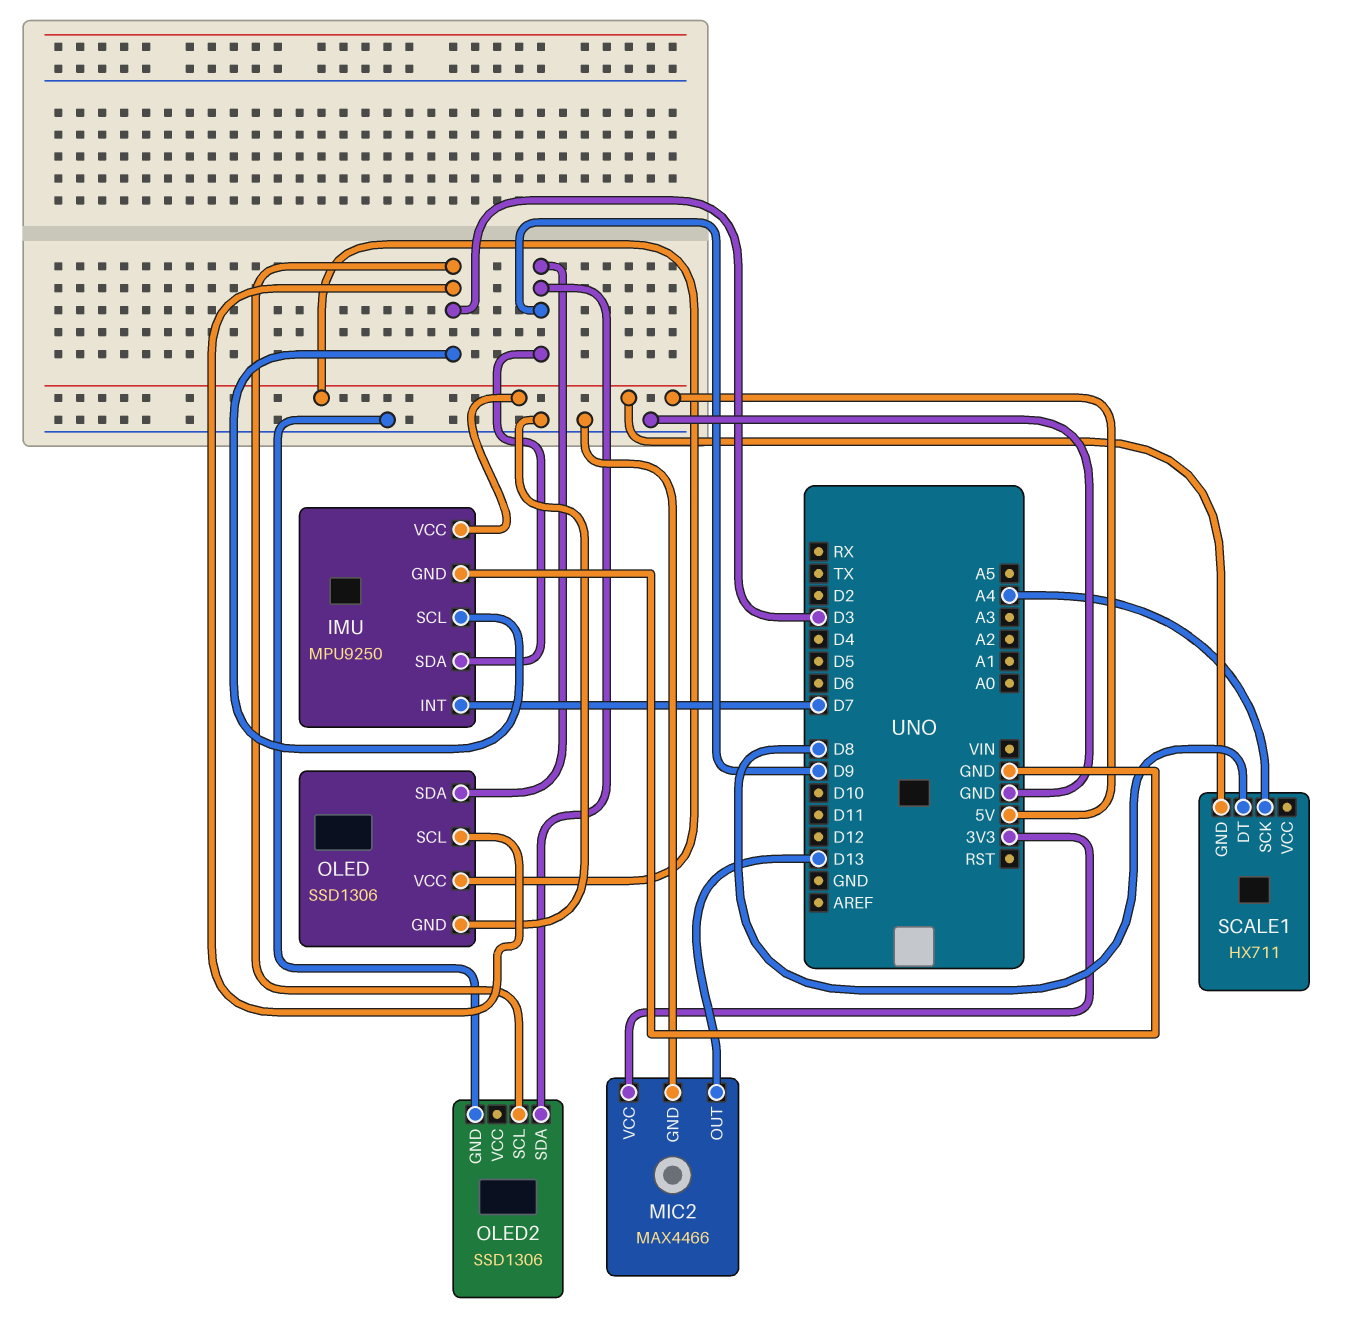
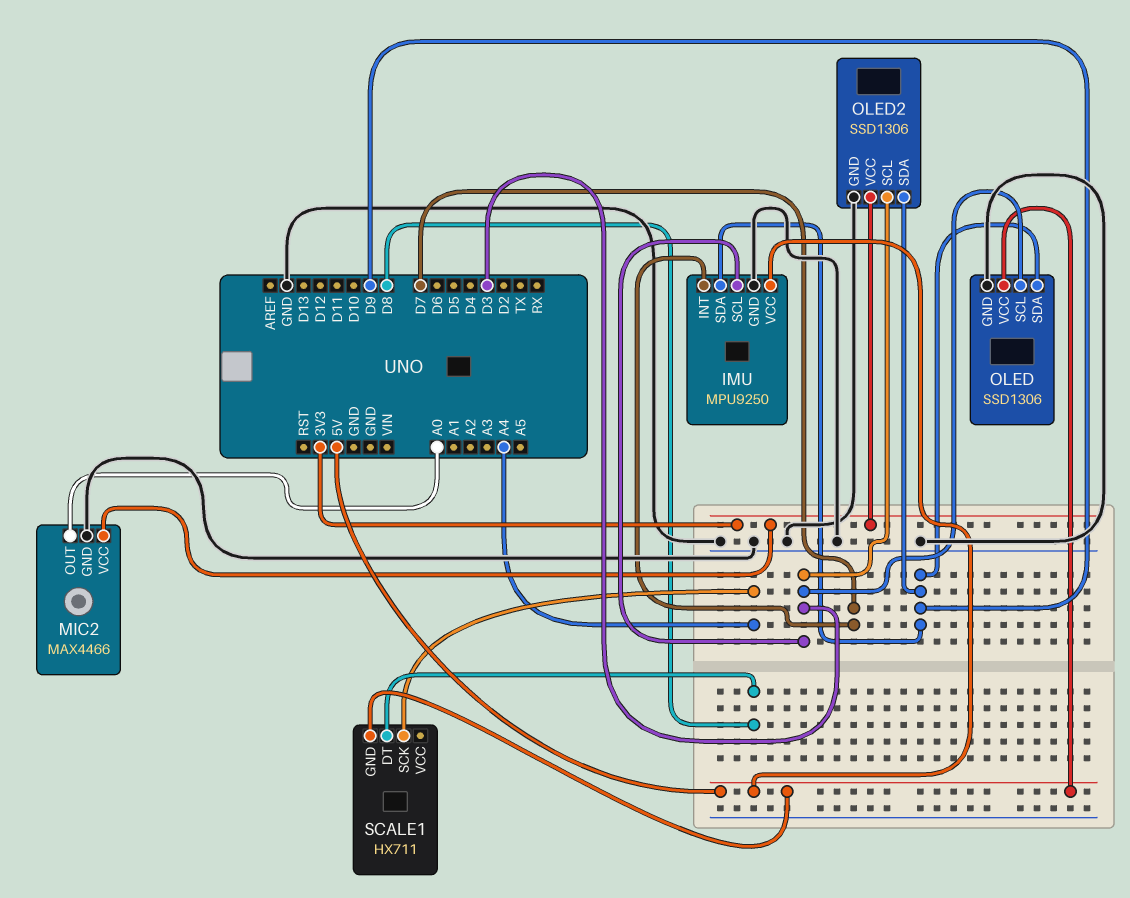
MIC2 pin OUT: D13 -> A0
OLED2 pin VCC: none -> 3V3

